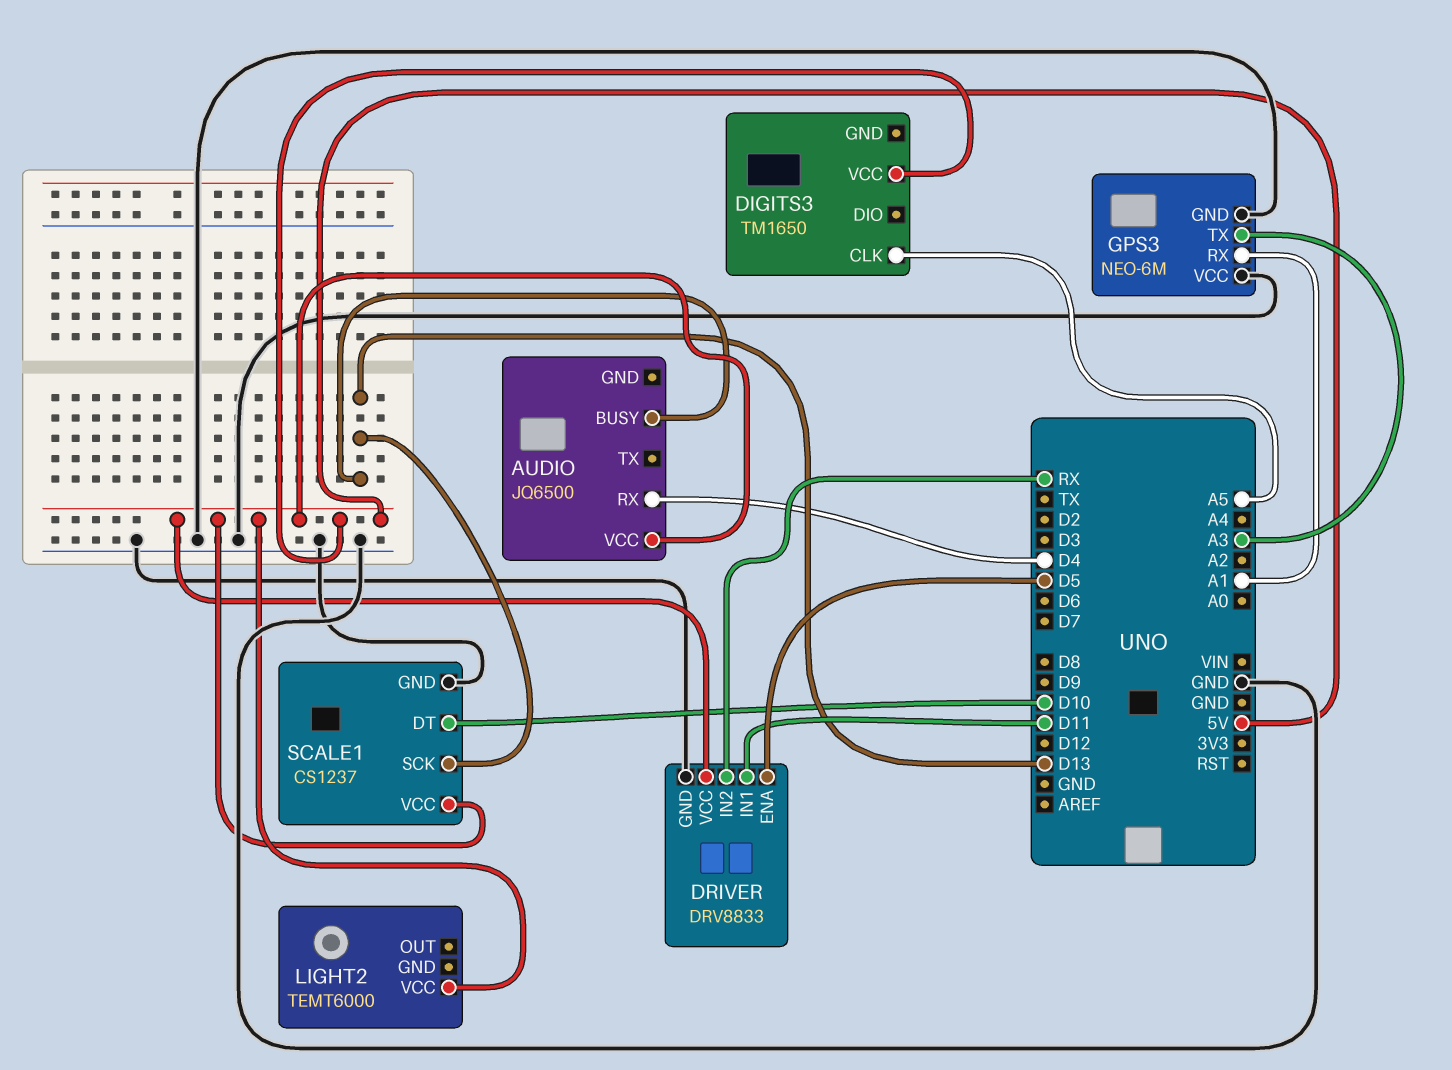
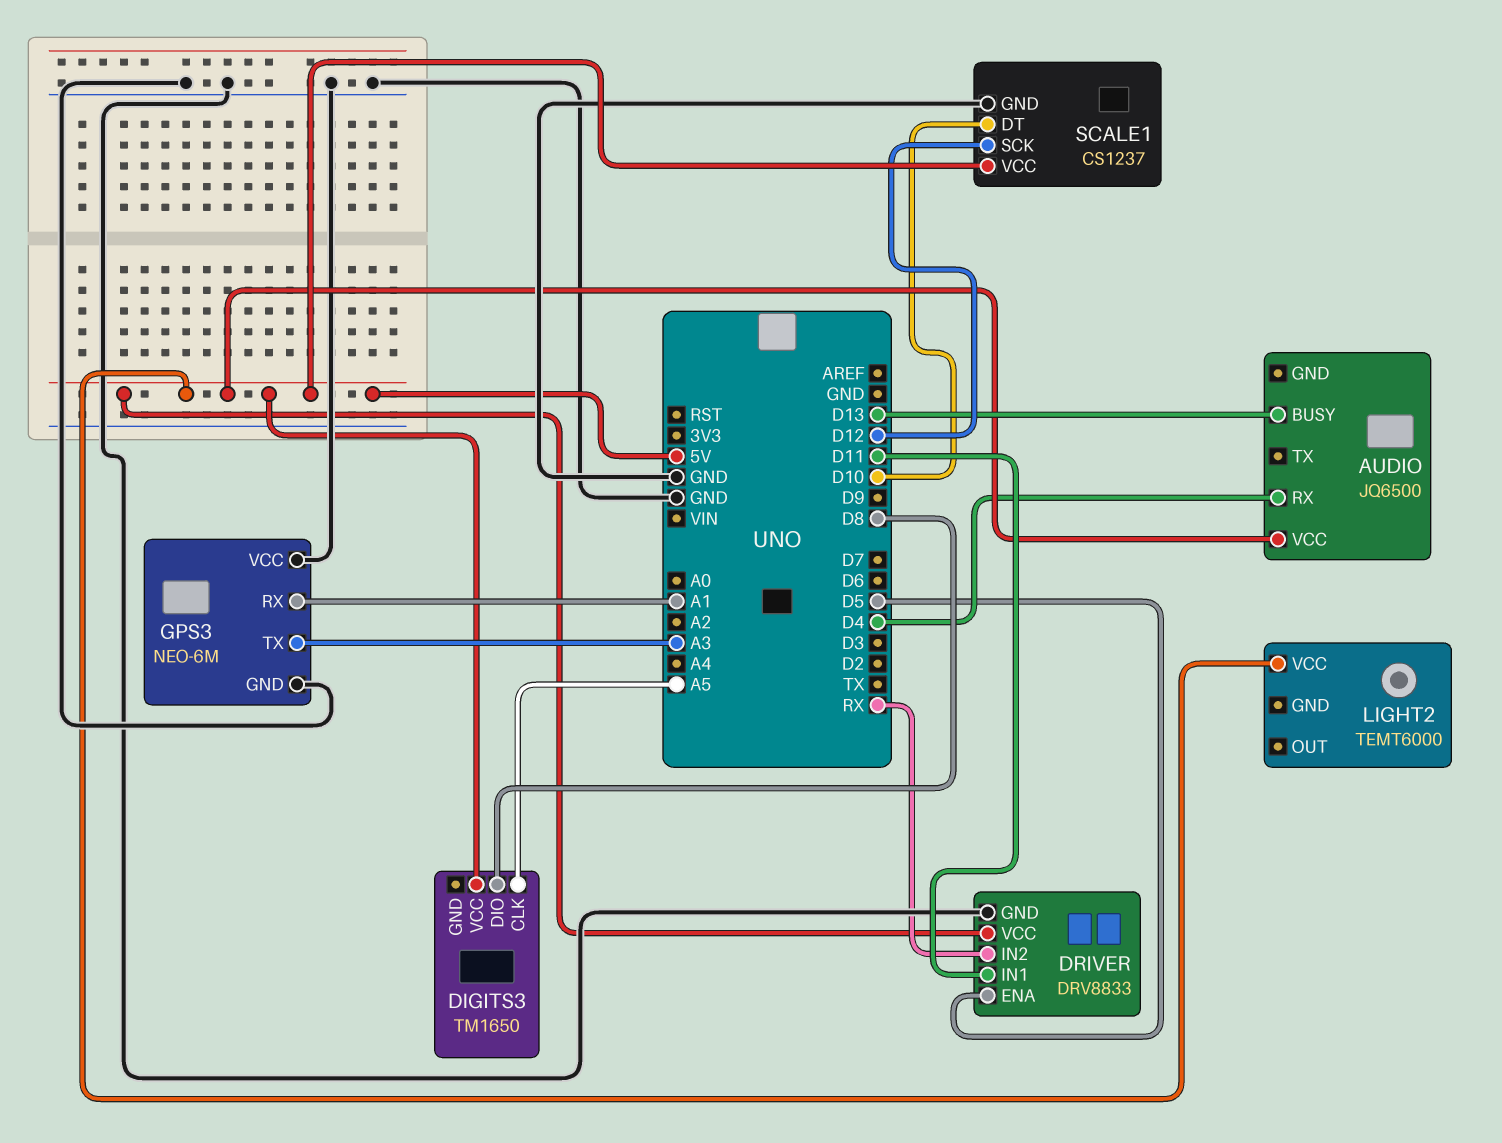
DIGITS3 pin DIO: none -> D8
SCALE1 pin SCK: D13 -> D12

